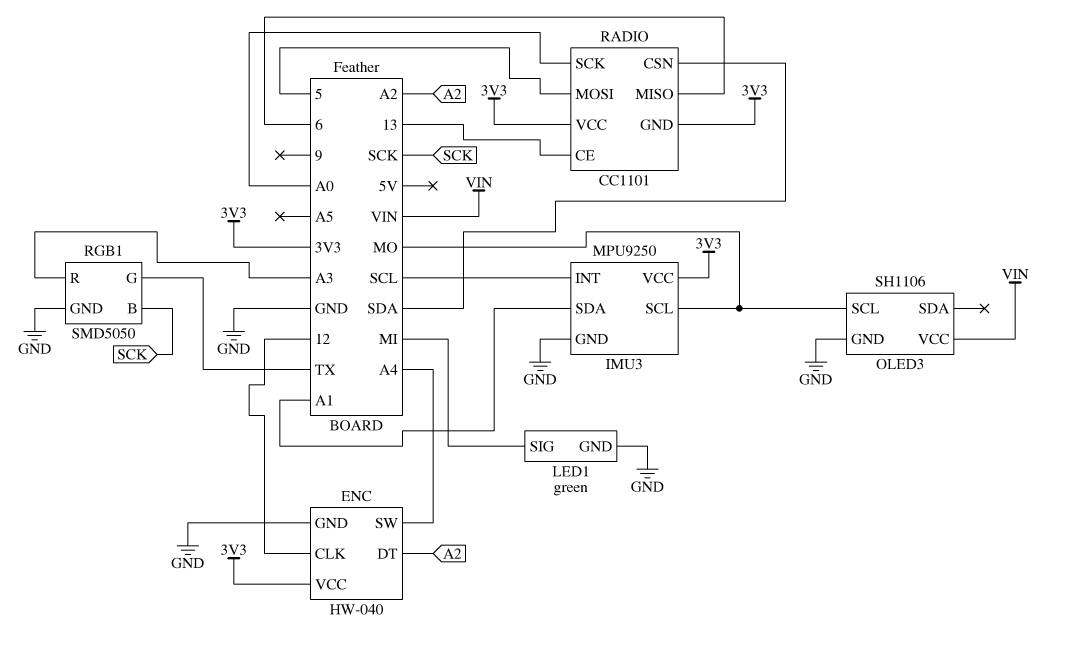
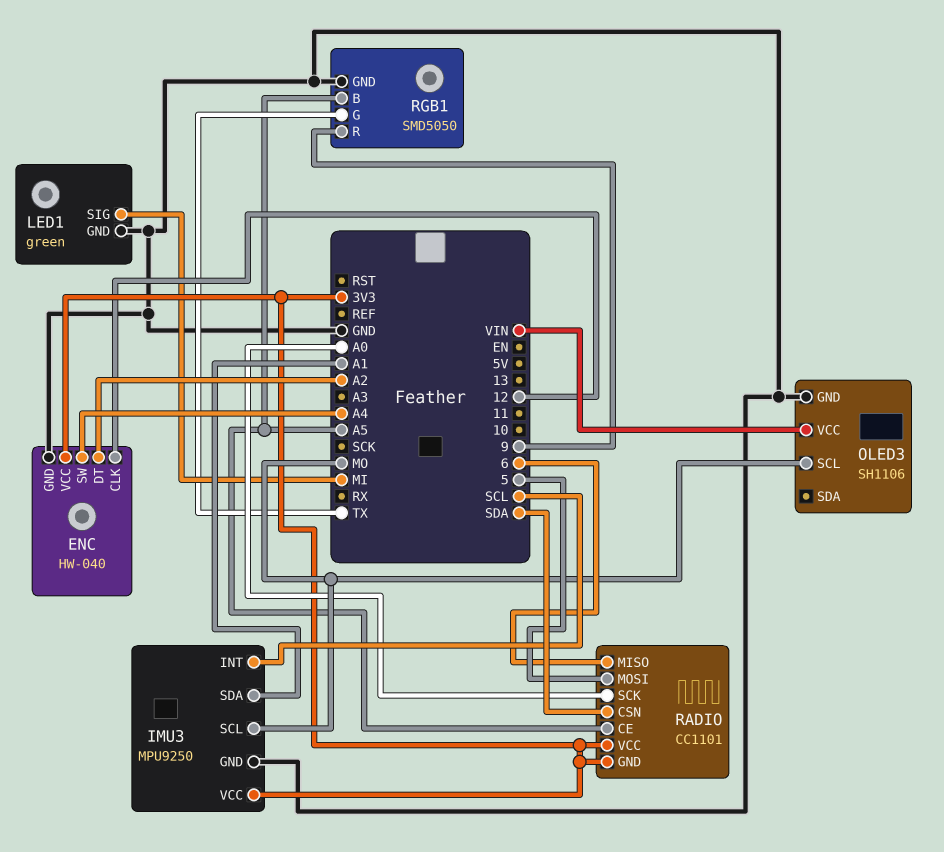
RADIO pin CE: 13 -> A5
RGB1 pin B: SCK -> A5
RGB1 pin R: A3 -> 9

